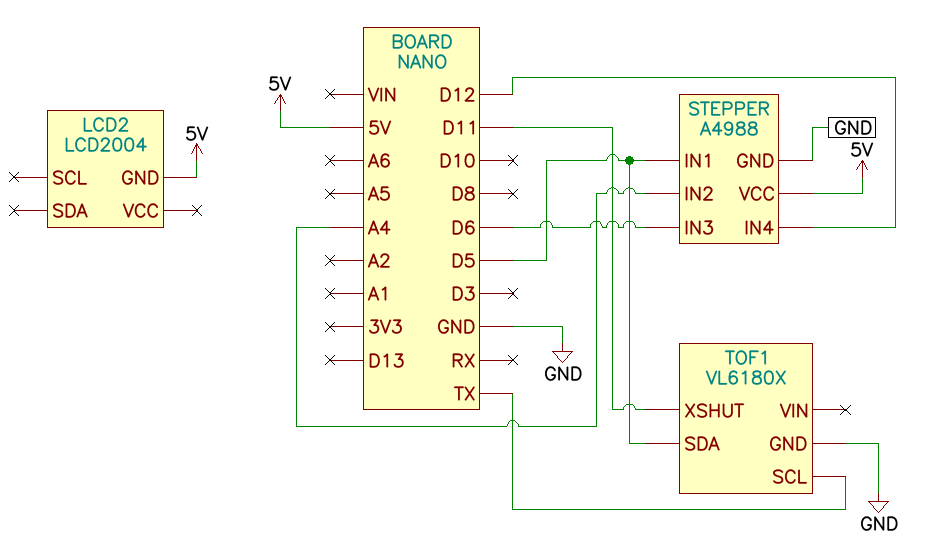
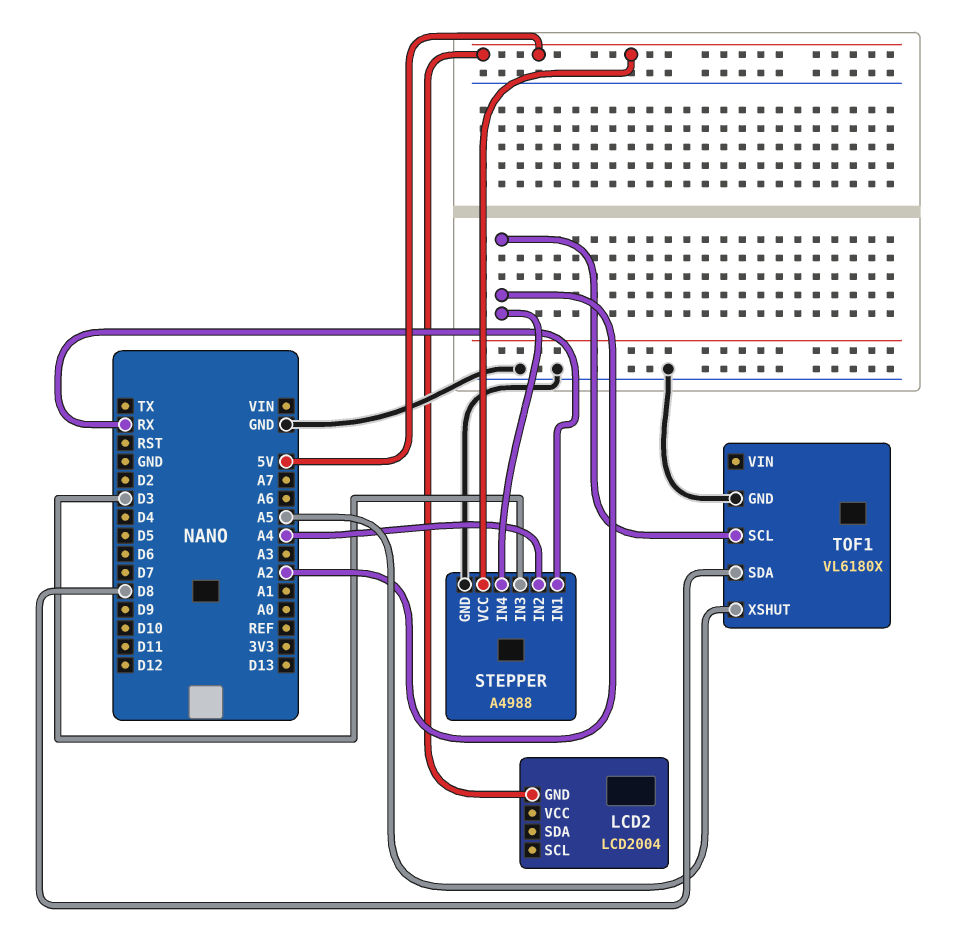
STEPPER pin IN1: D5 -> RX
STEPPER pin IN3: D6 -> D3
STEPPER pin IN4: D12 -> A2
TOF1 pin SCL: TX -> A2
TOF1 pin SDA: D5 -> D8
TOF1 pin XSHUT: D11 -> A5

